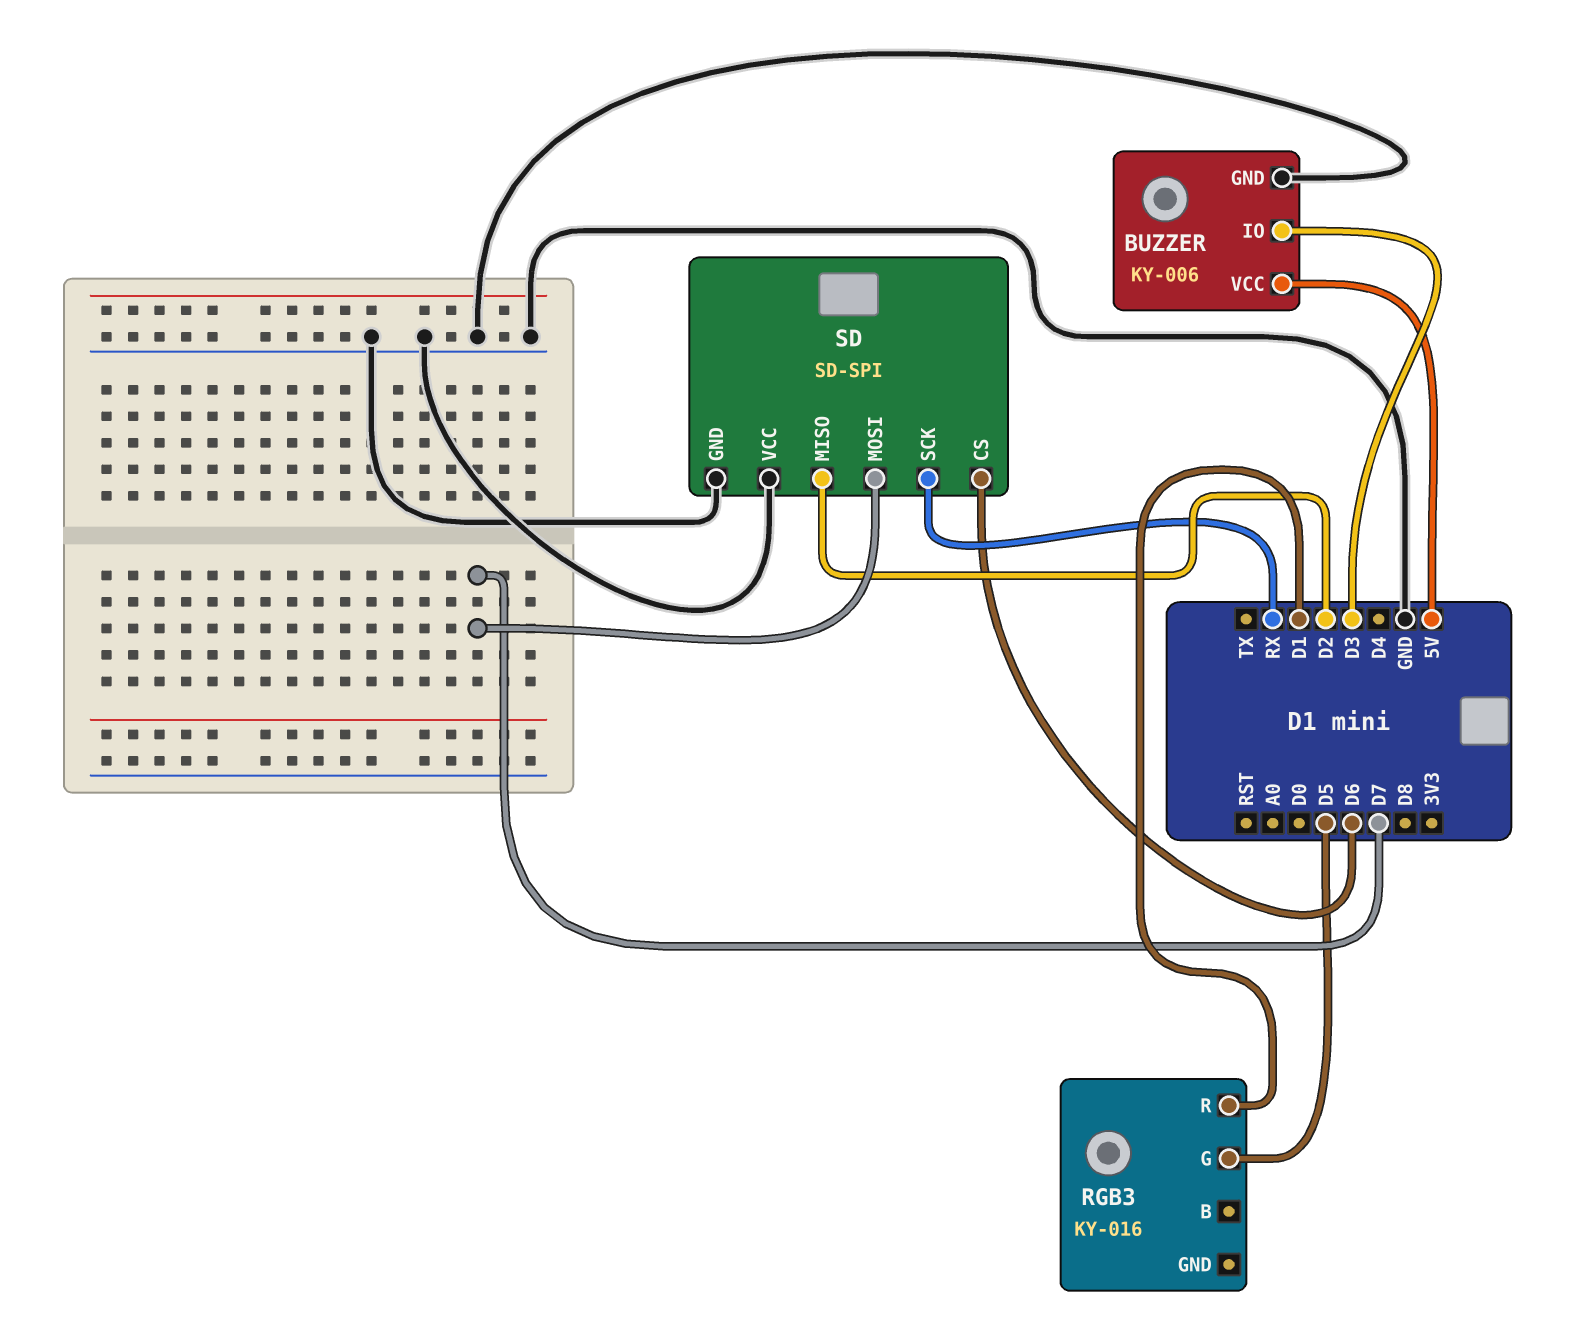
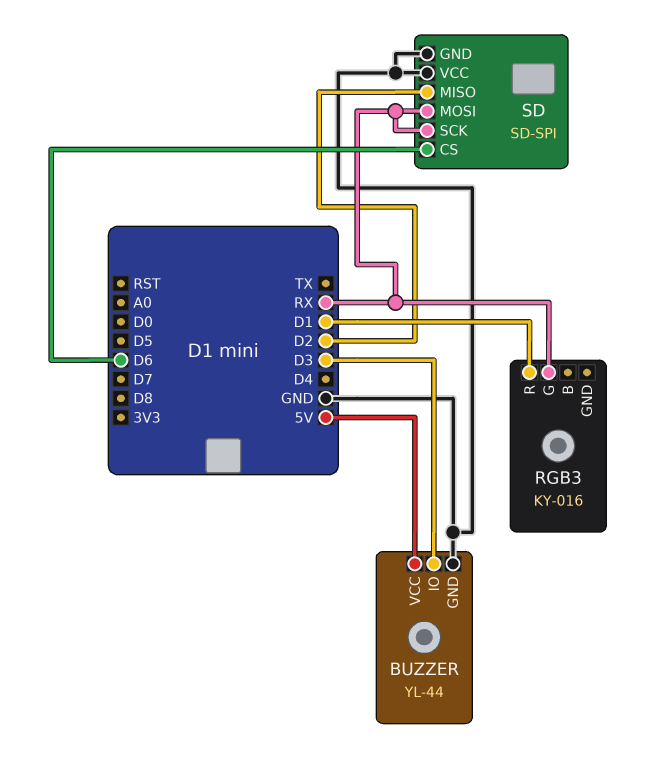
BUZZER: KY-006 -> YL-44
RGB3 pin G: D5 -> RX
SD pin MOSI: D7 -> RX

